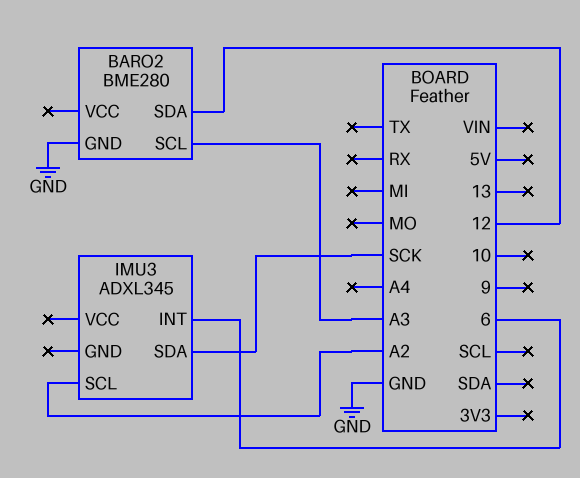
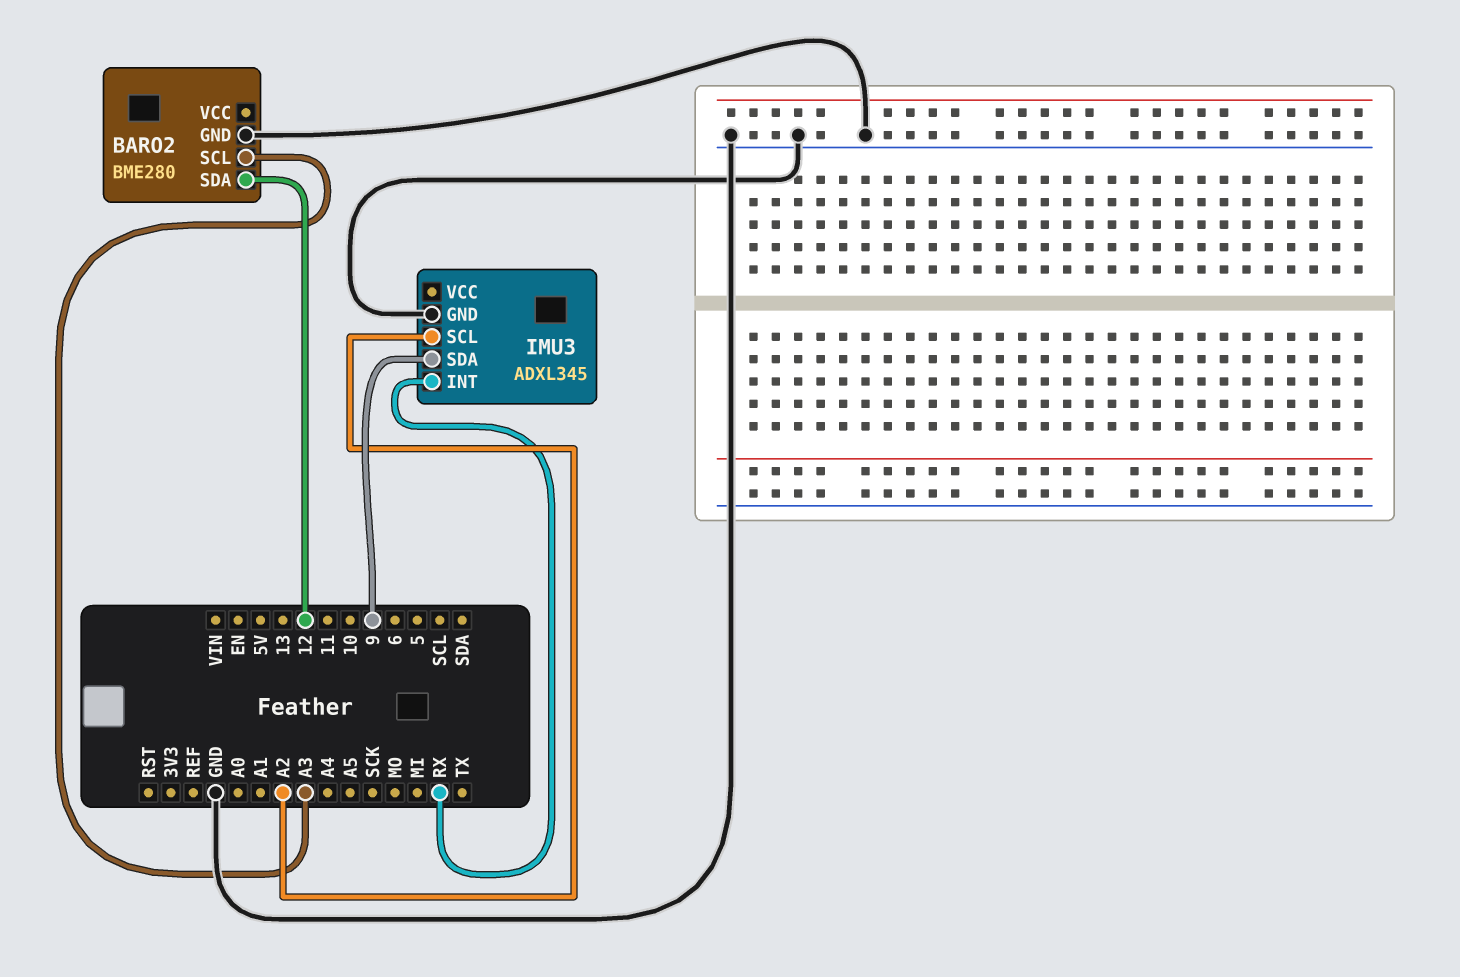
IMU3 pin GND: none -> GND
IMU3 pin INT: 6 -> RX
IMU3 pin SDA: SCK -> 9

